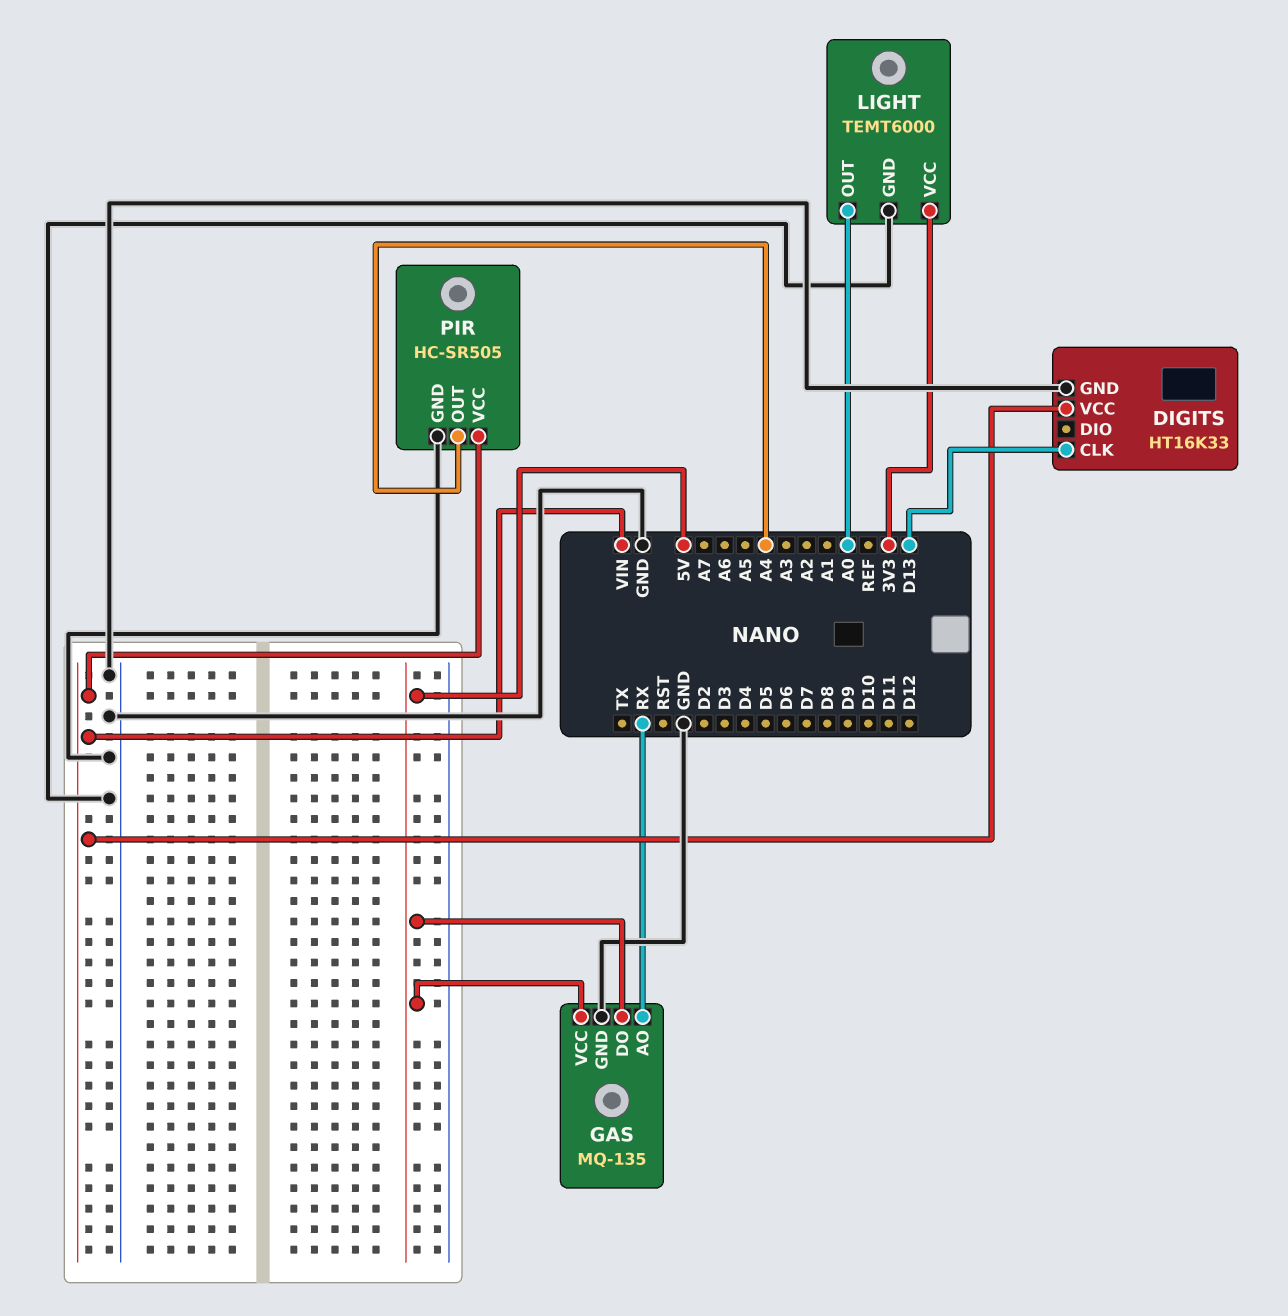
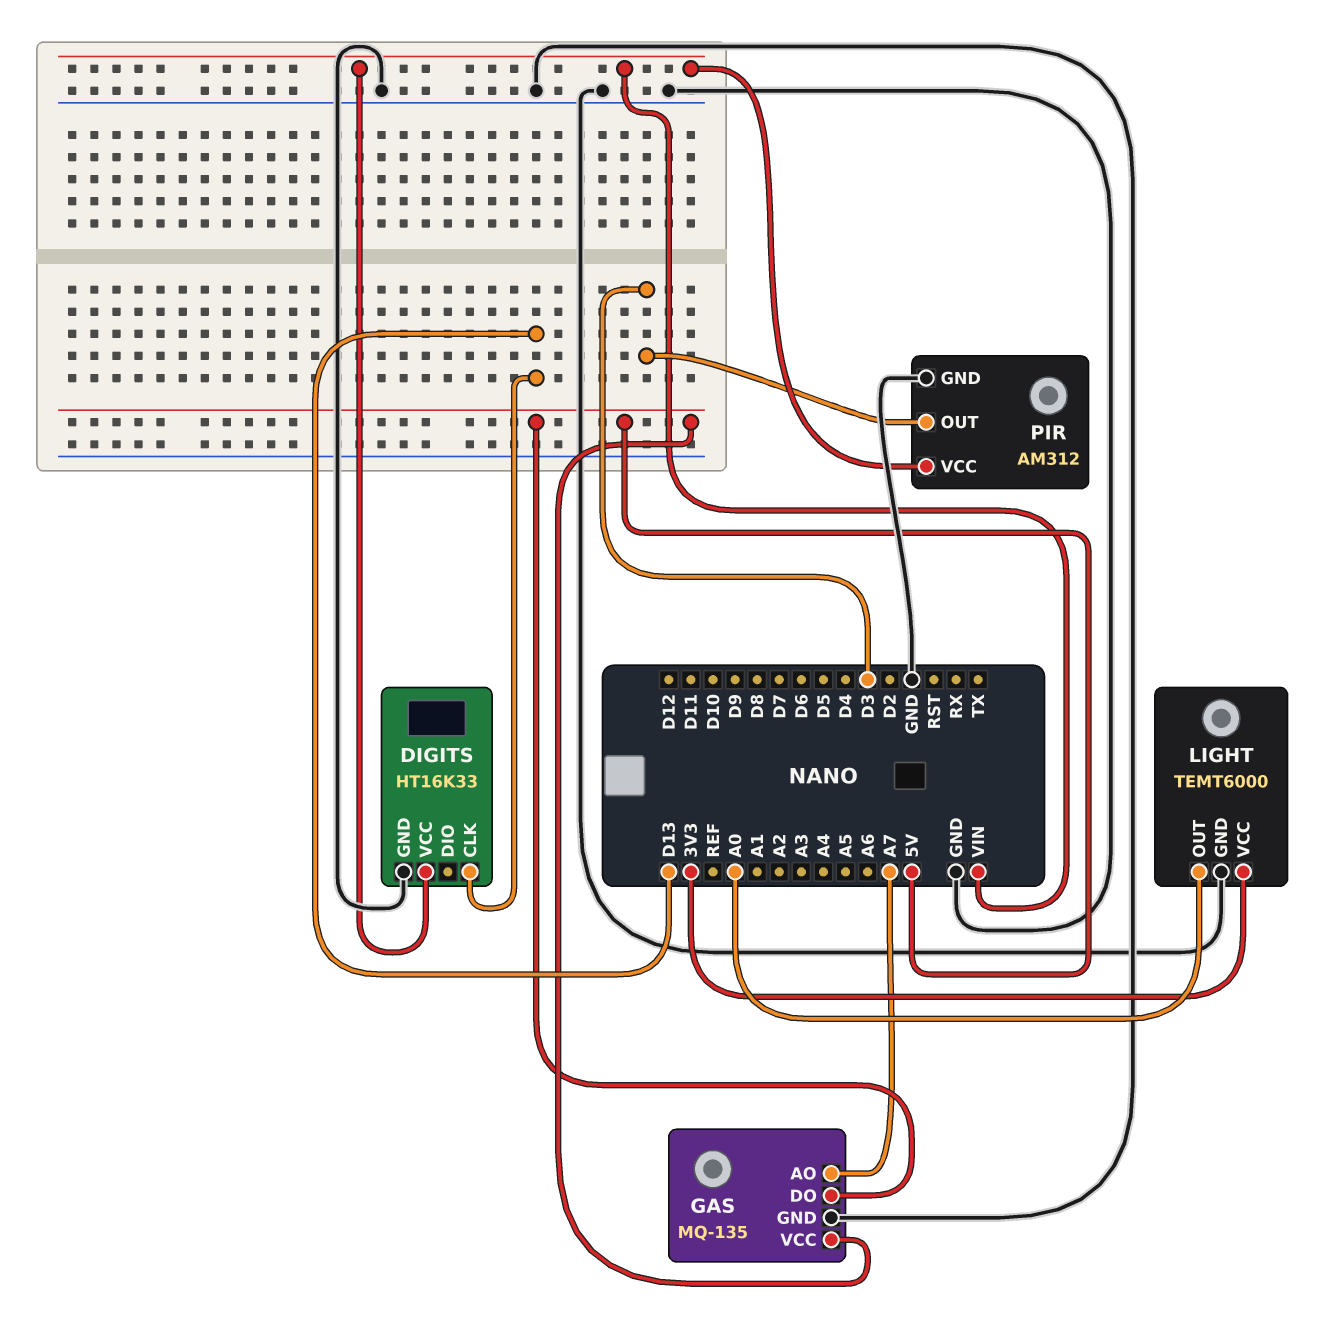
GAS pin AO: RX -> A7
PIR: HC-SR505 -> AM312
PIR pin OUT: A4 -> D3

